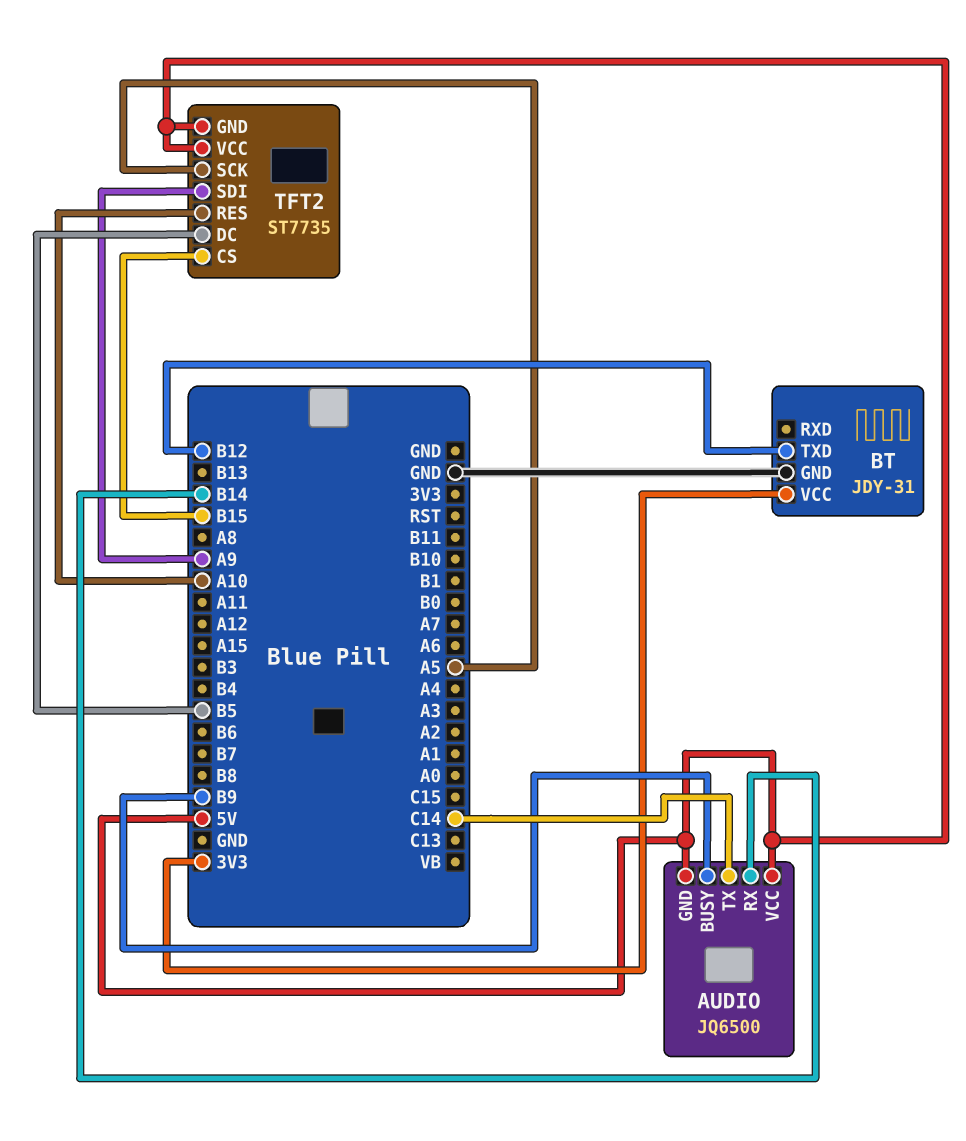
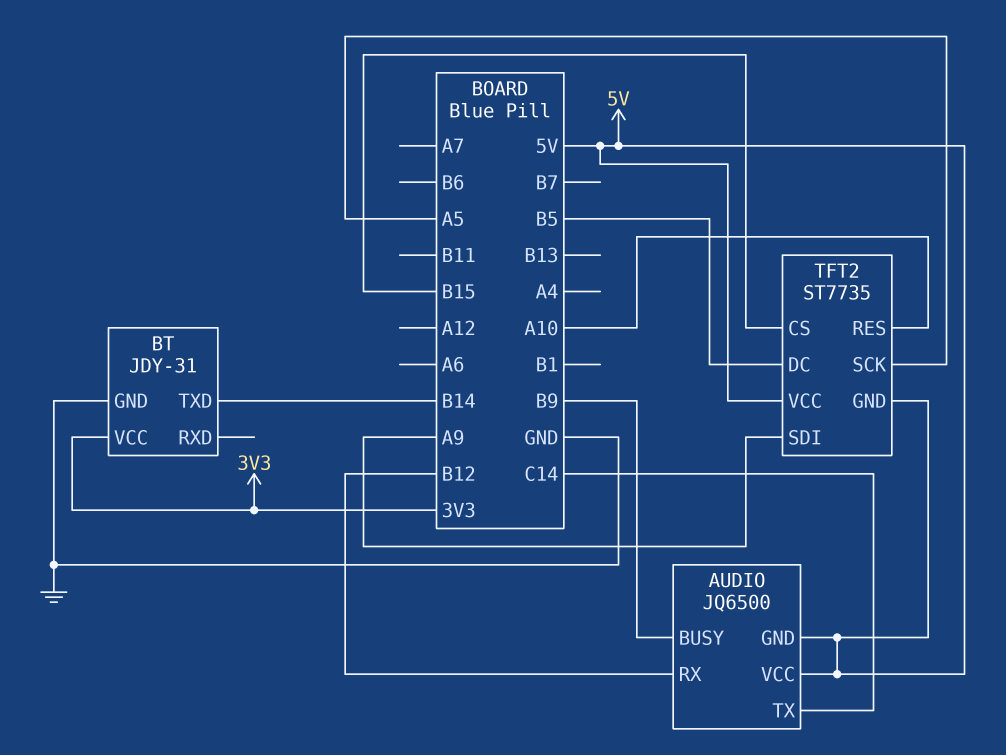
AUDIO pin RX: B14 -> B12
BT pin TXD: B12 -> B14

